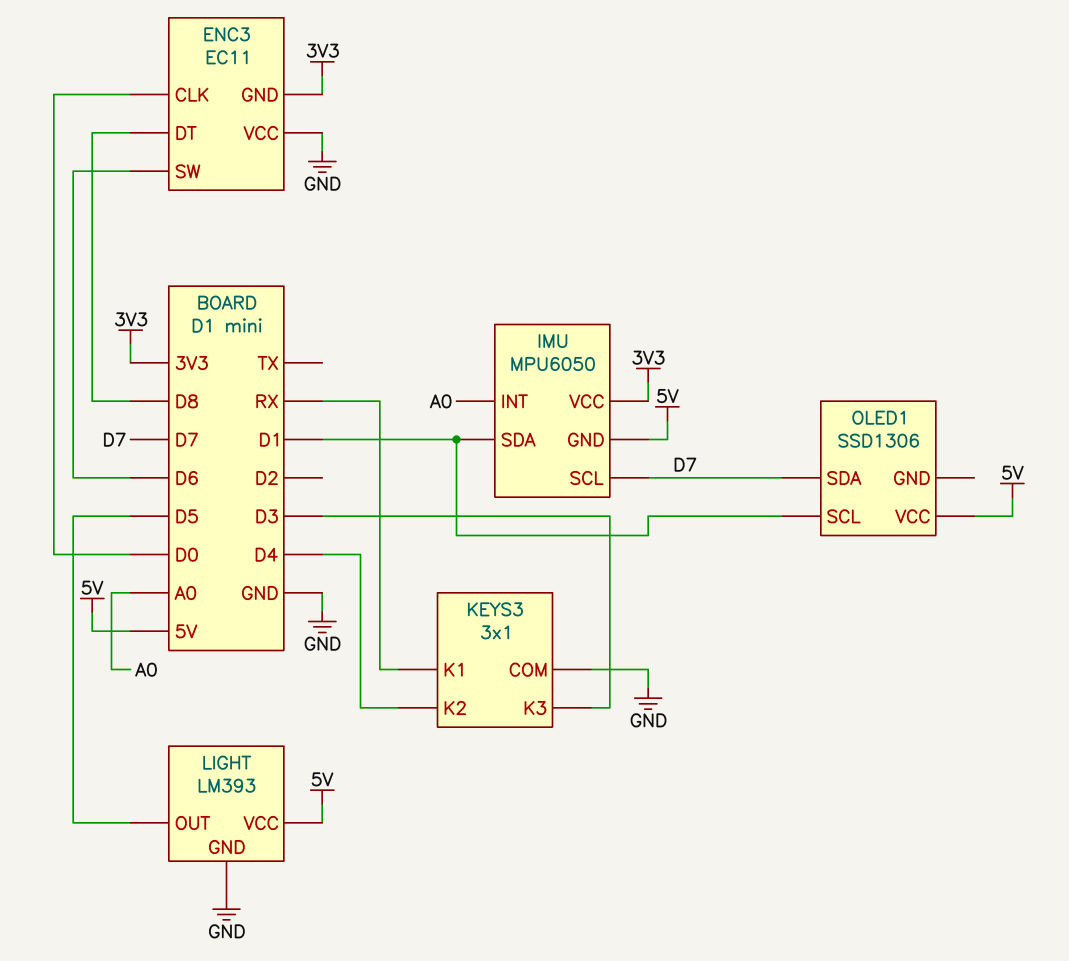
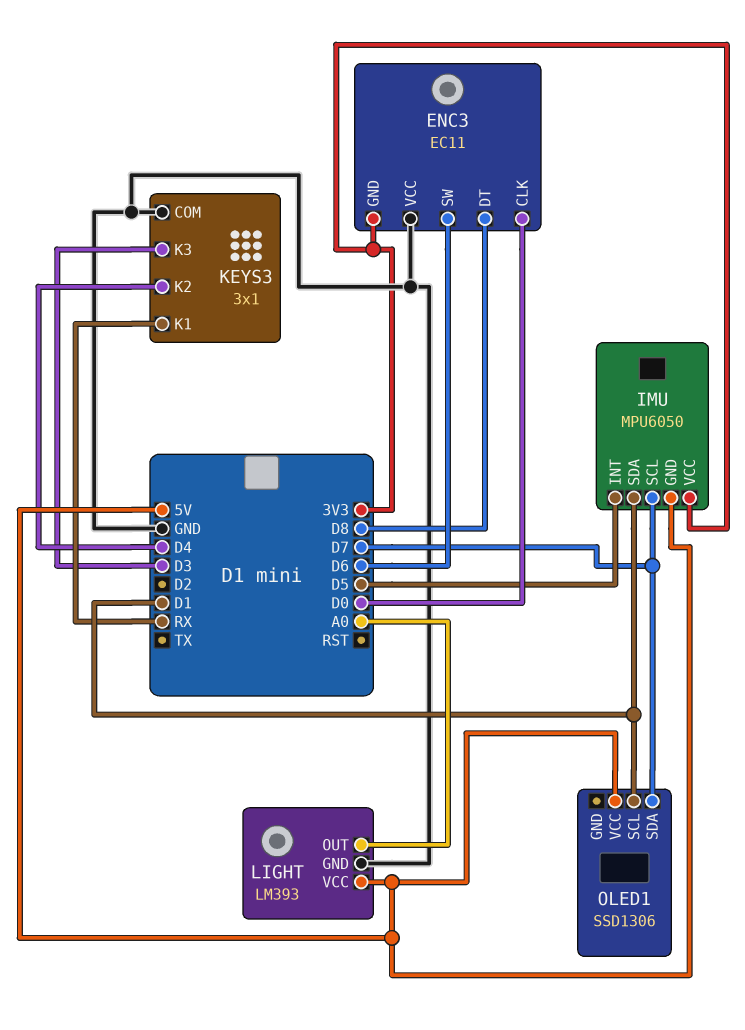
IMU pin INT: A0 -> D5
LIGHT pin OUT: D5 -> A0

